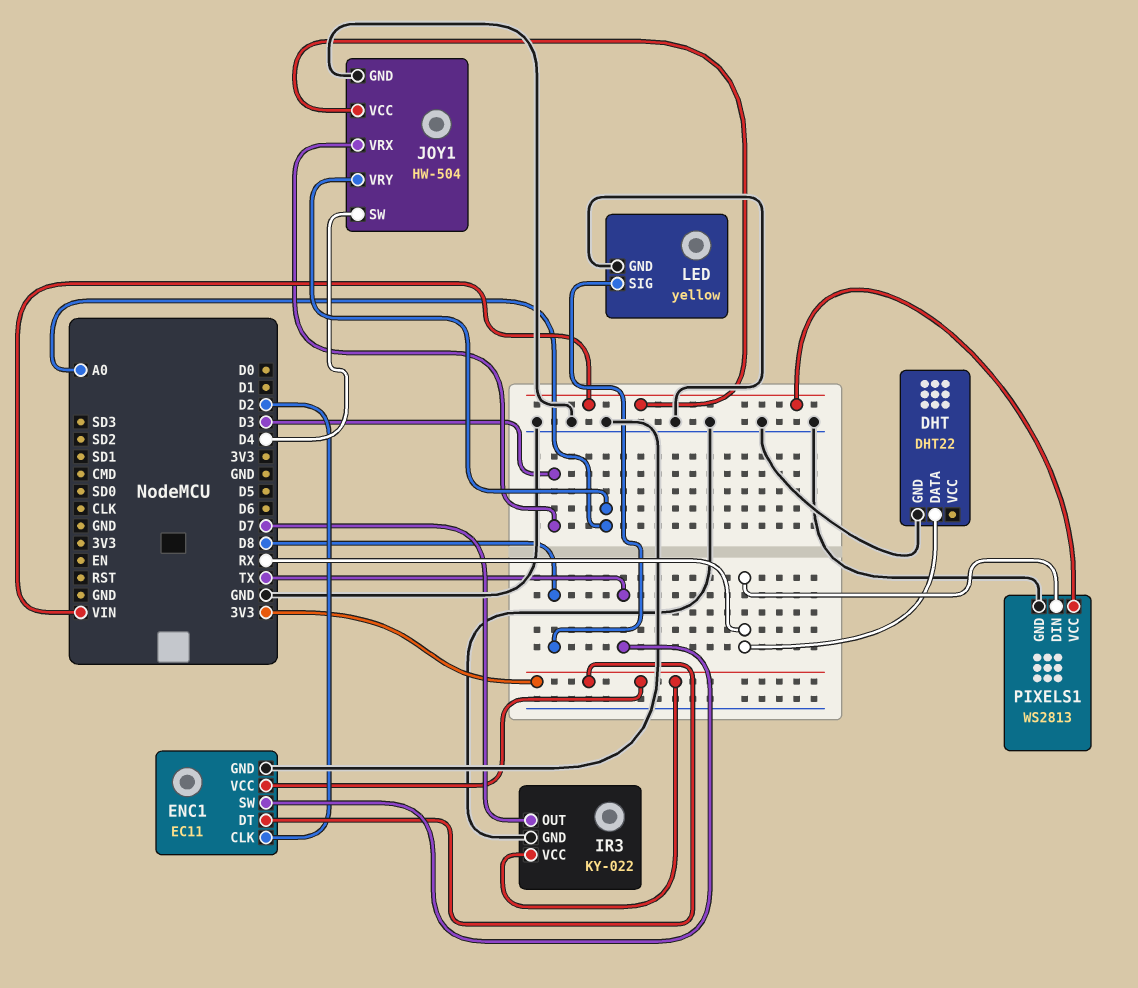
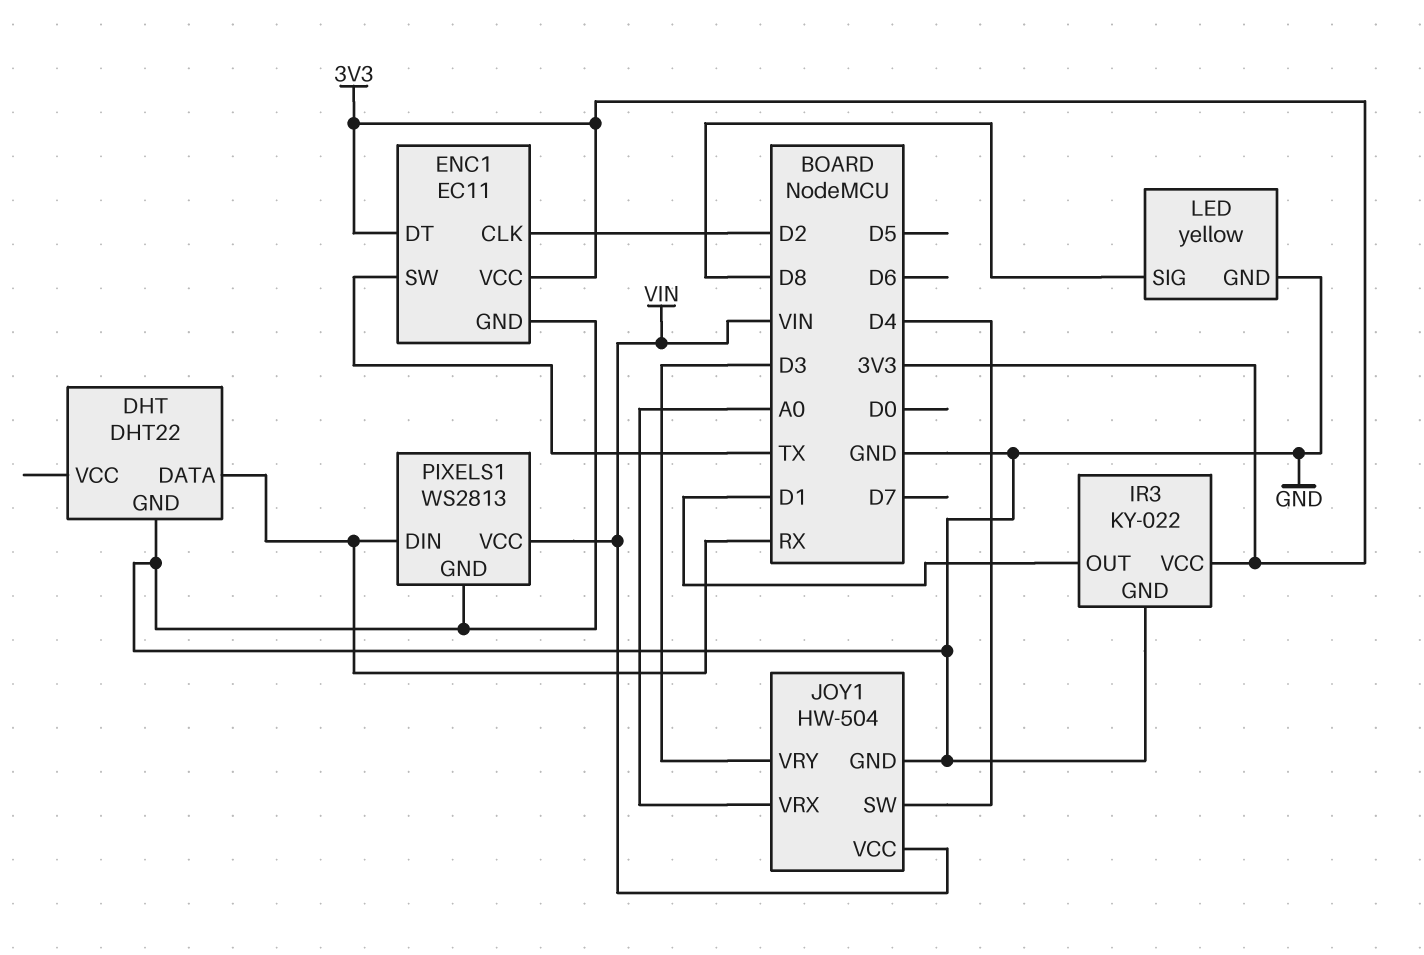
IR3 pin OUT: D7 -> D1
JOY1 pin VRX: D3 -> A0
JOY1 pin VRY: A0 -> D3

